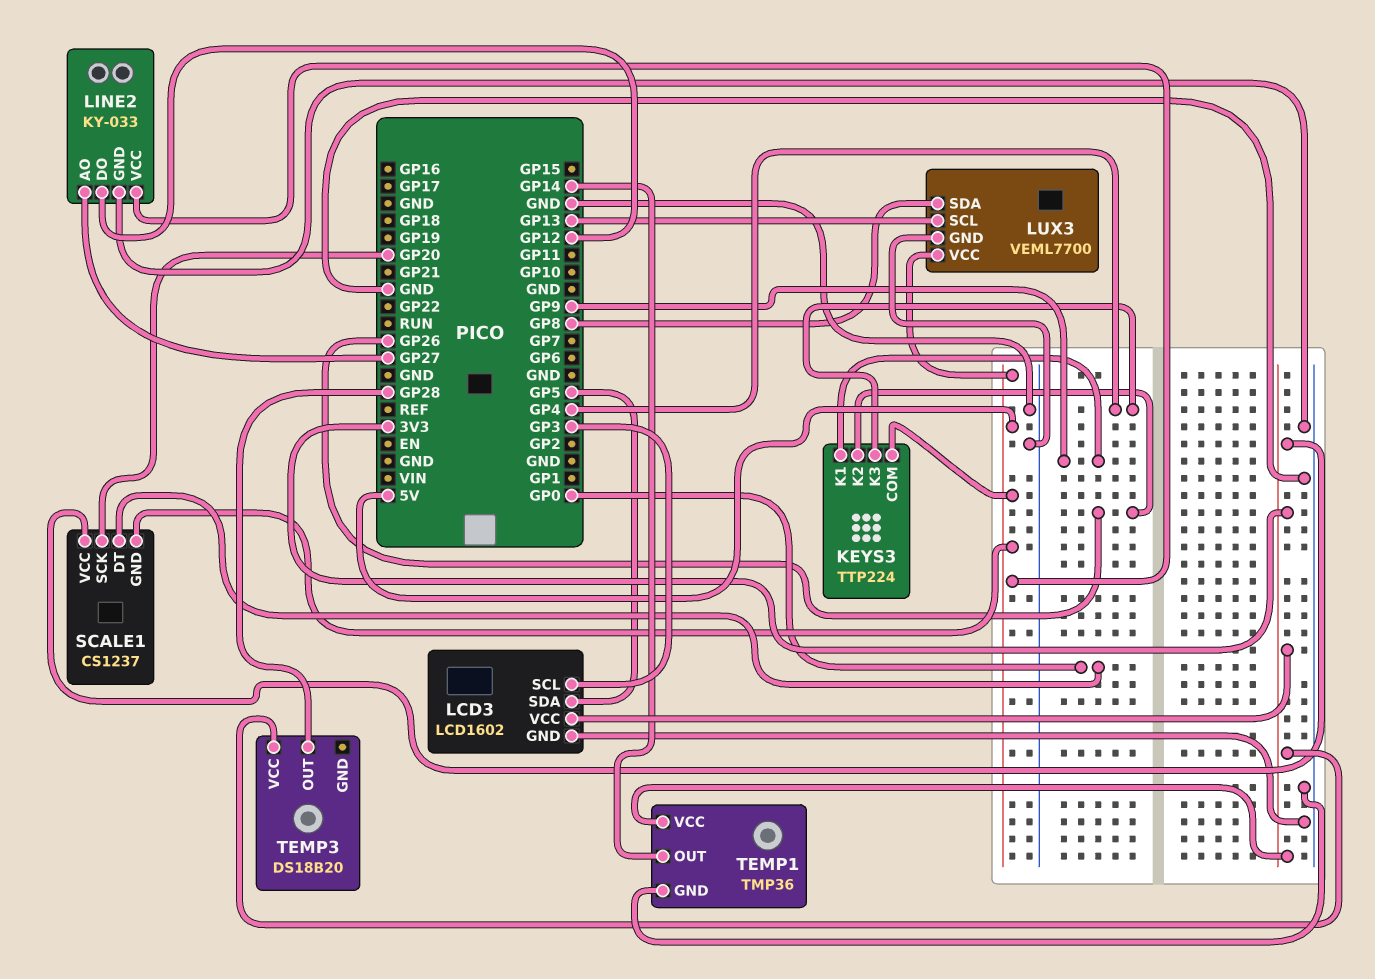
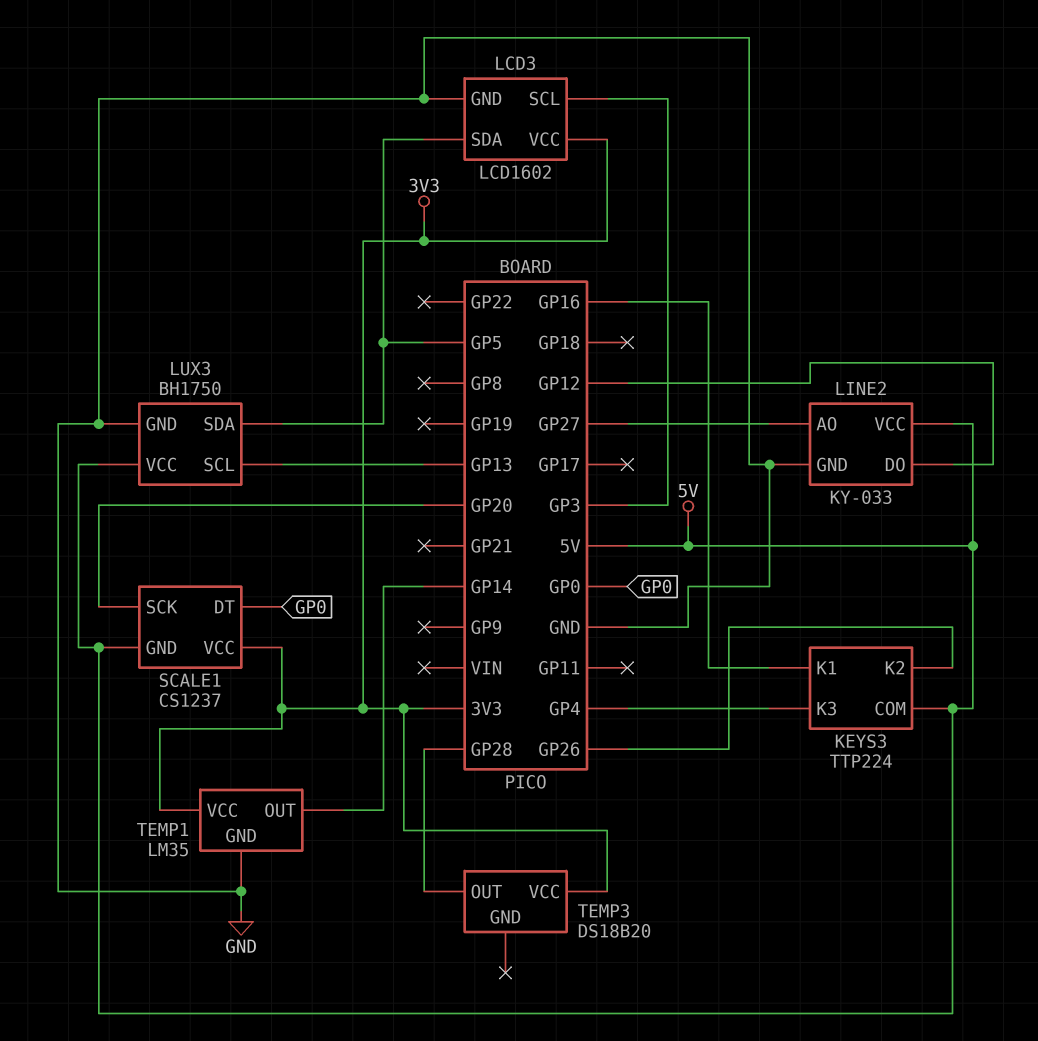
KEYS3 pin K1: GP9 -> GP16
LUX3: VEML7700 -> BH1750
LUX3 pin SDA: GP8 -> GP5
TEMP1: TMP36 -> LM35

